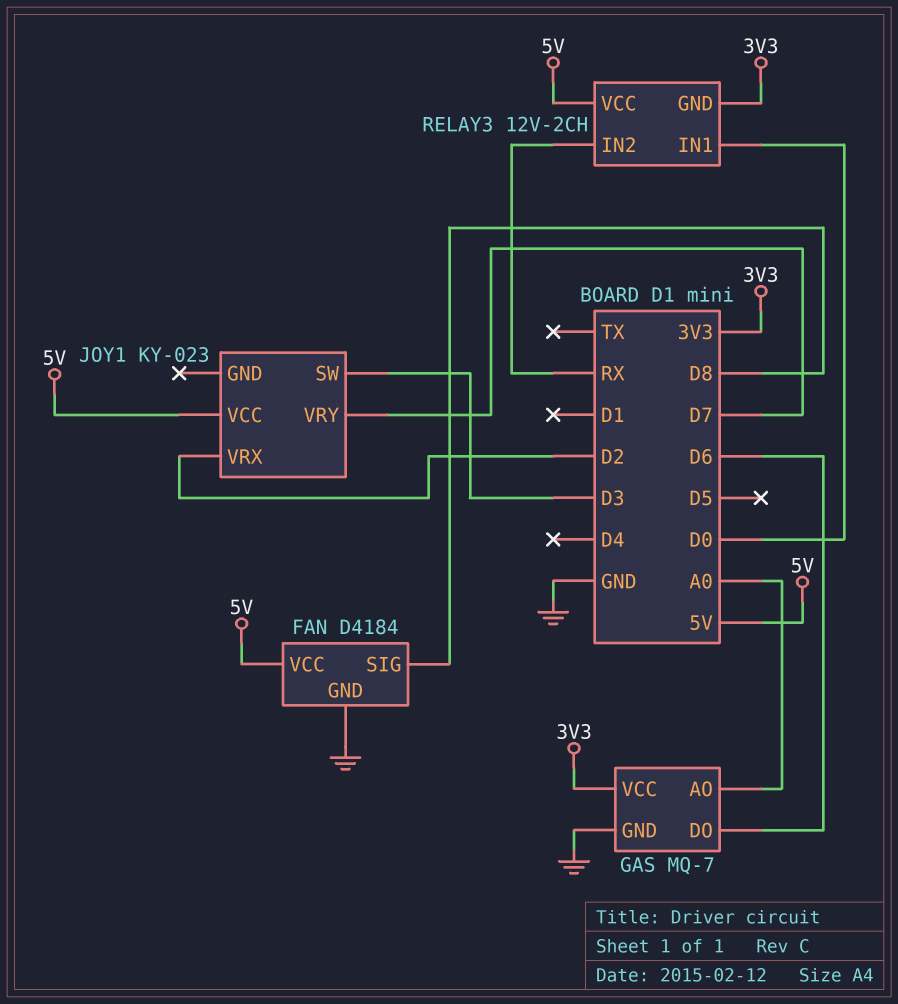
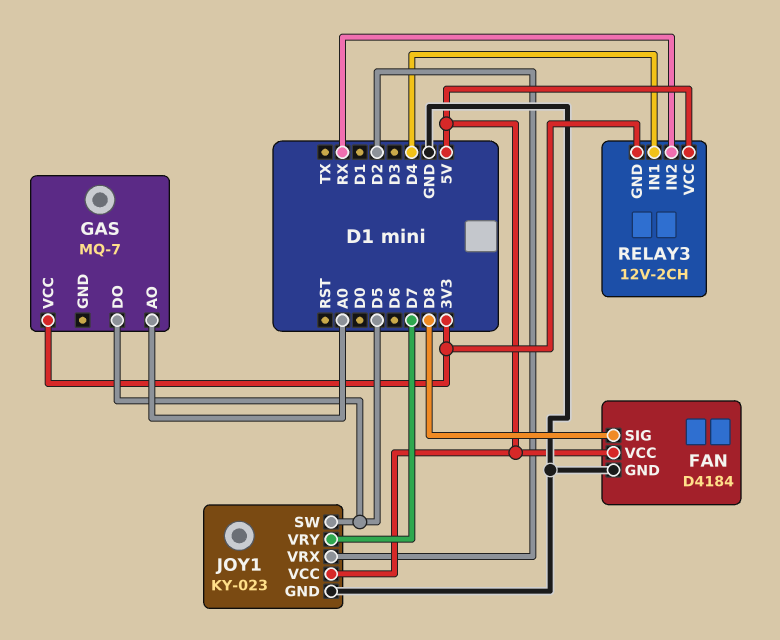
GAS pin DO: D6 -> D5
GAS pin GND: GND -> none
JOY1 pin GND: none -> GND
JOY1 pin SW: D3 -> D5
RELAY3 pin IN1: D0 -> D4

